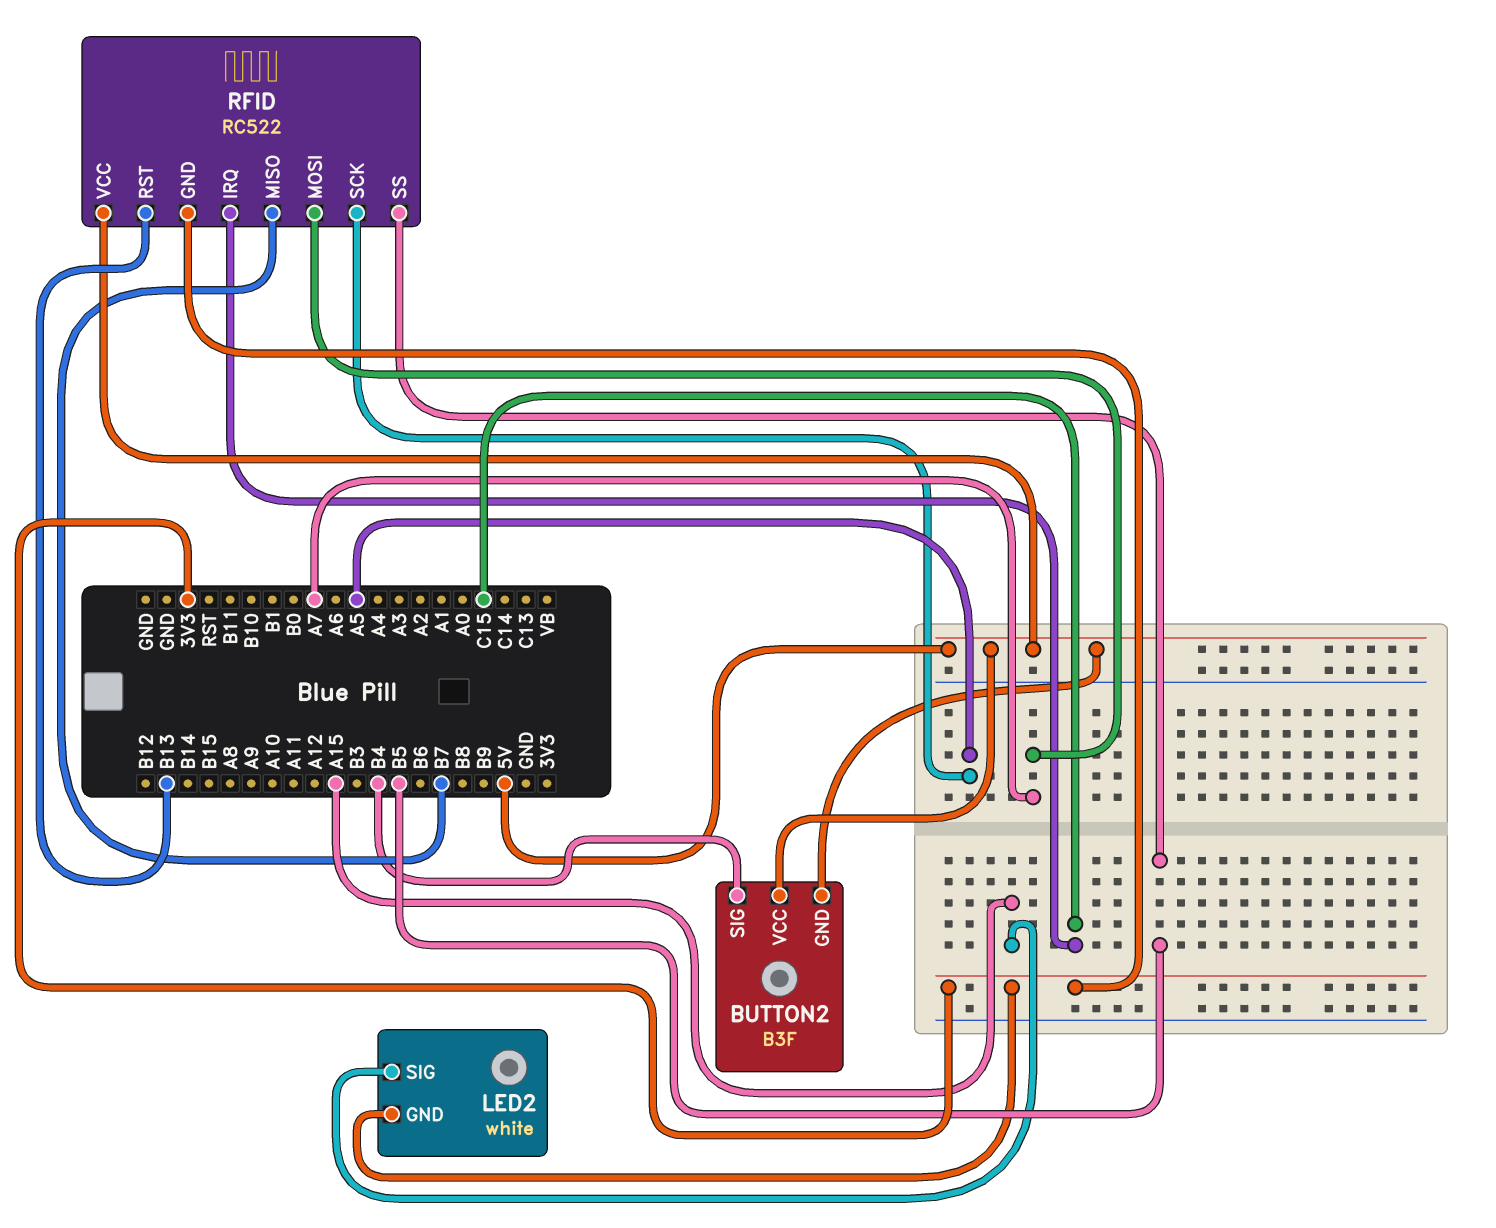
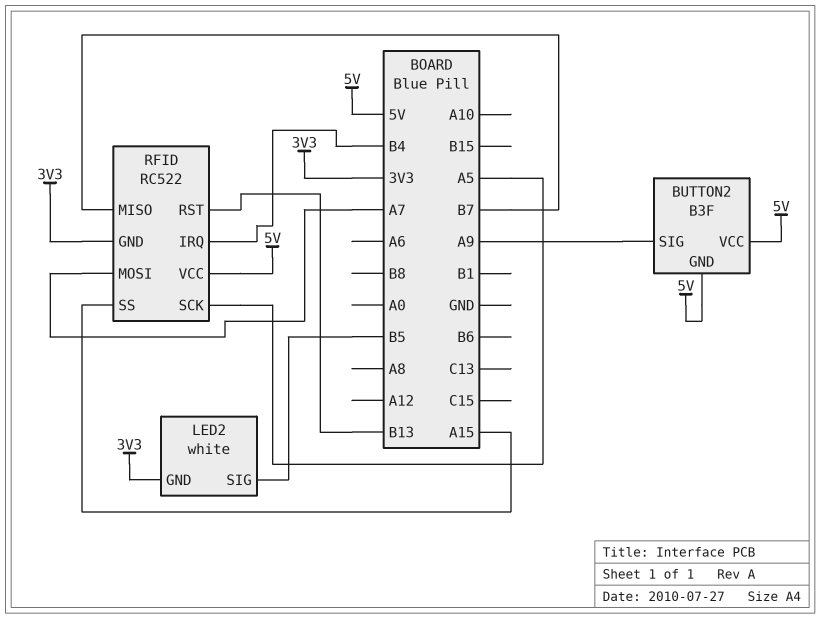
BUTTON2 pin SIG: B4 -> A9
LED2 pin SIG: A15 -> B5
RFID pin IRQ: C15 -> B4
RFID pin SS: B5 -> A15

